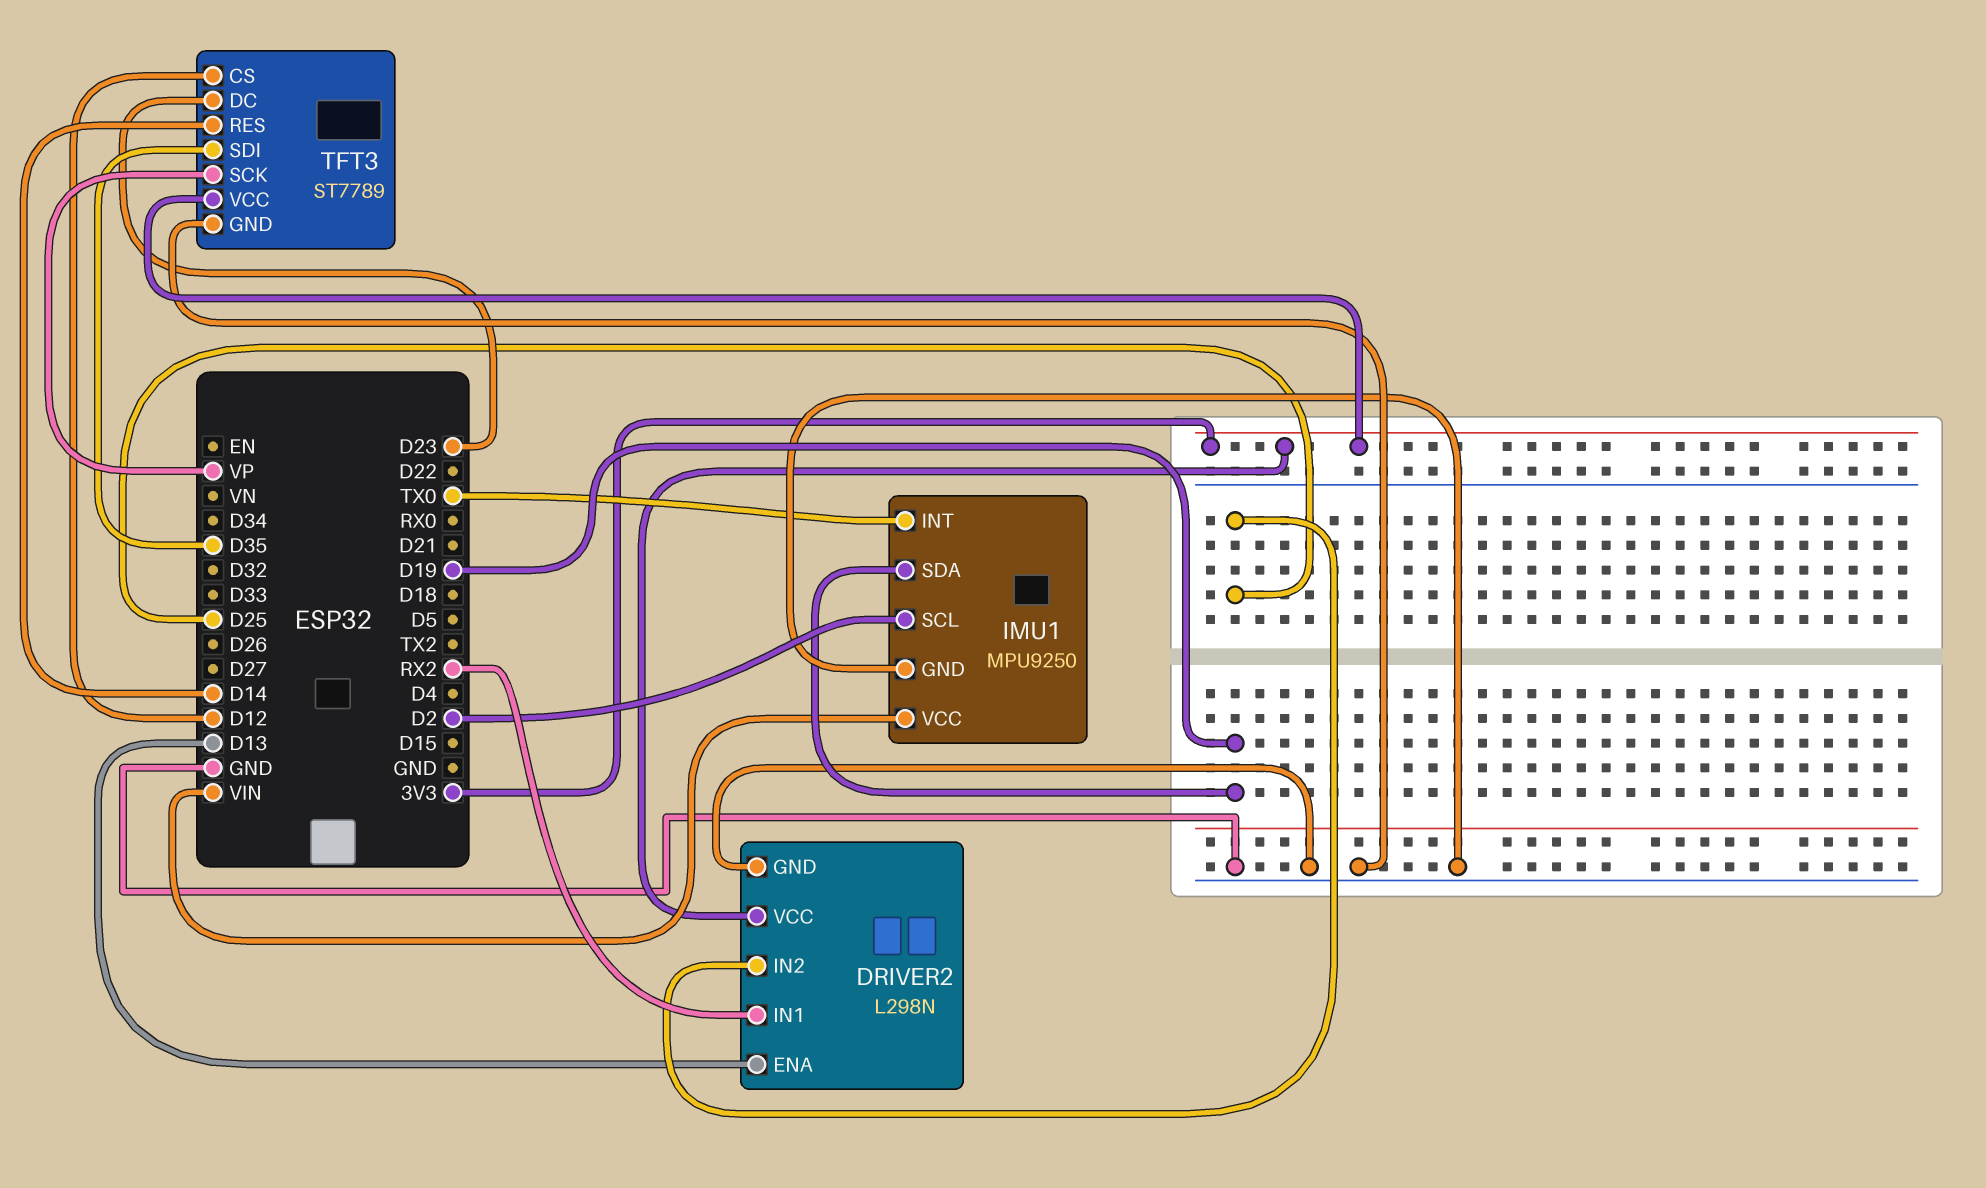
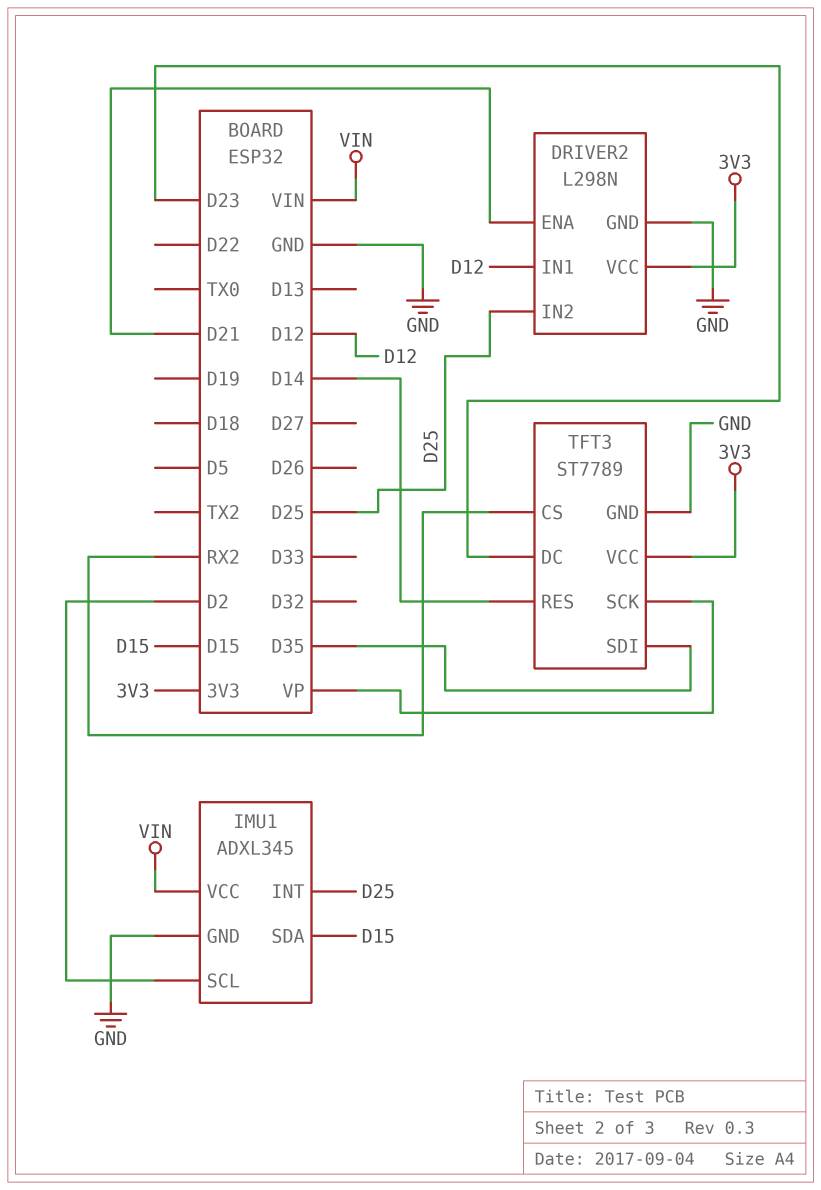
DRIVER2 pin ENA: D13 -> D21
DRIVER2 pin IN1: RX2 -> D12
IMU1: MPU9250 -> ADXL345
IMU1 pin INT: TX0 -> D25
IMU1 pin SDA: D19 -> D15
TFT3 pin CS: D12 -> RX2

